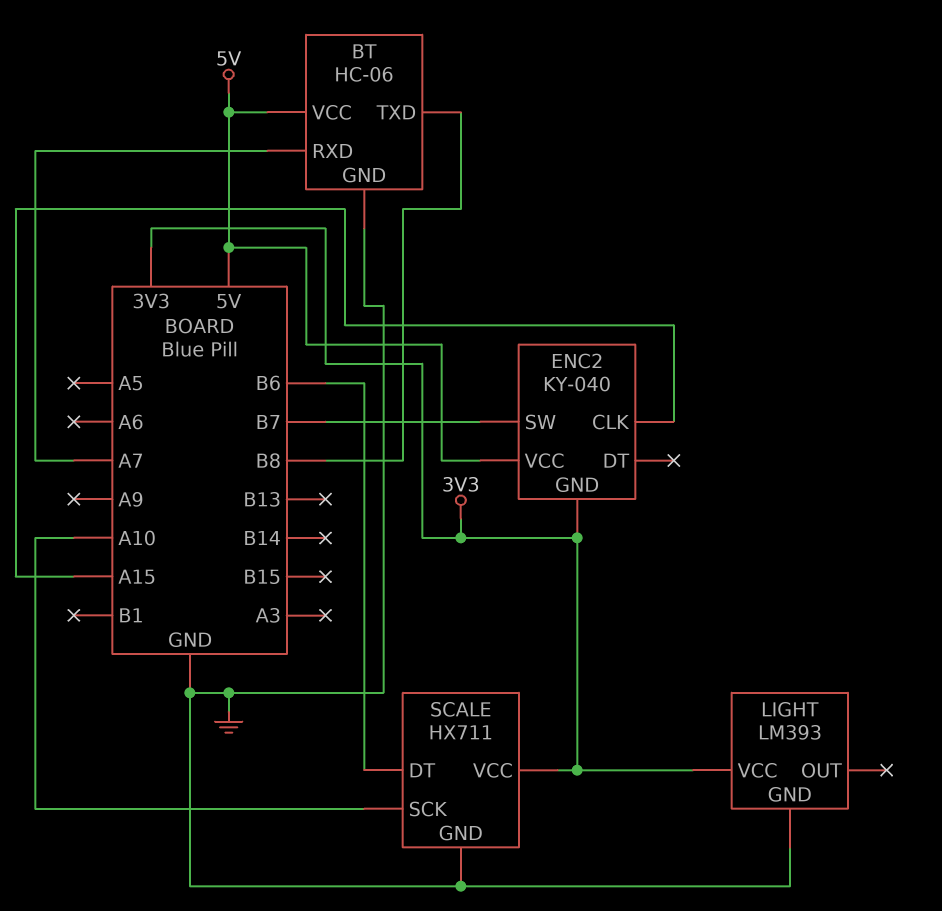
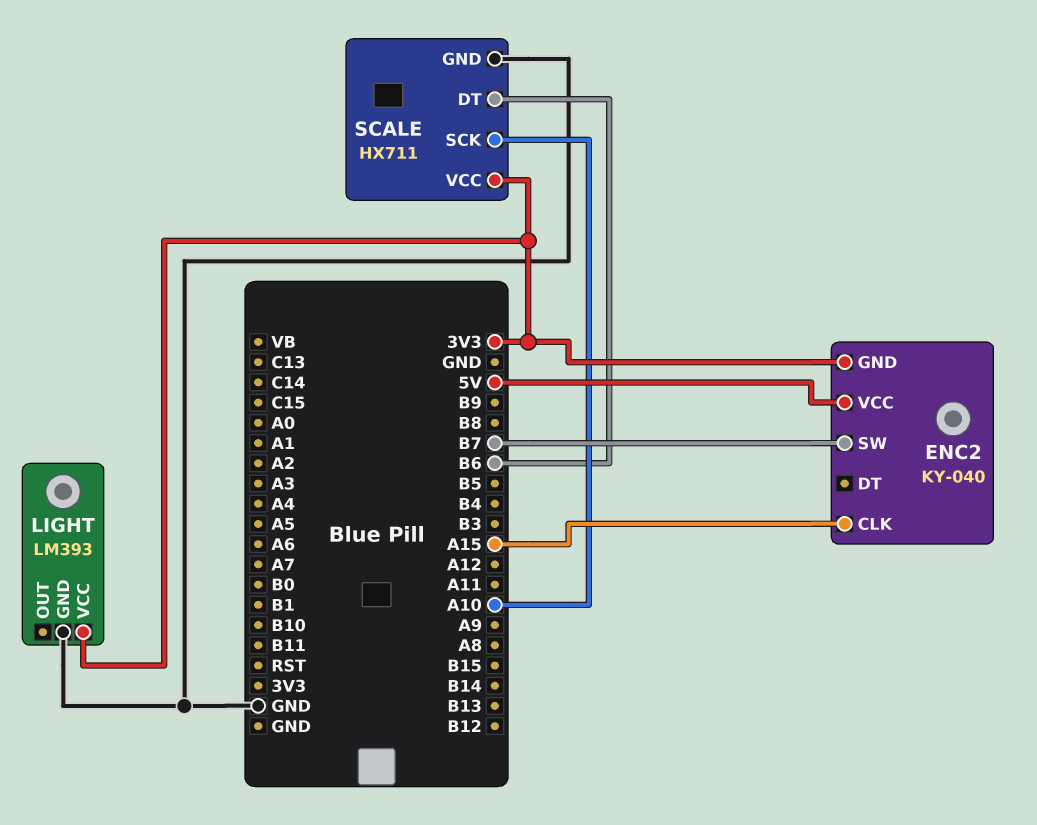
BT: HC-06 -> none
BT pin GND: GND -> none
BT pin RXD: A7 -> none
BT pin TXD: B8 -> none
BT pin VCC: 5V -> none

